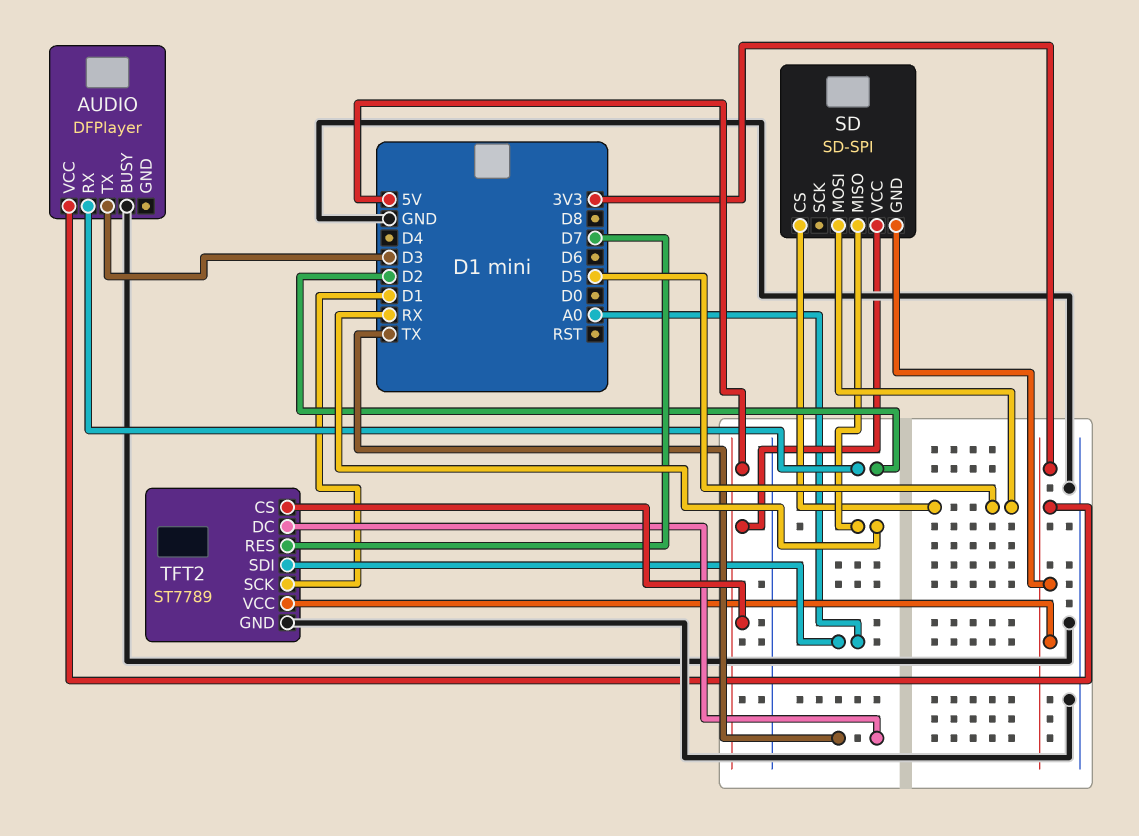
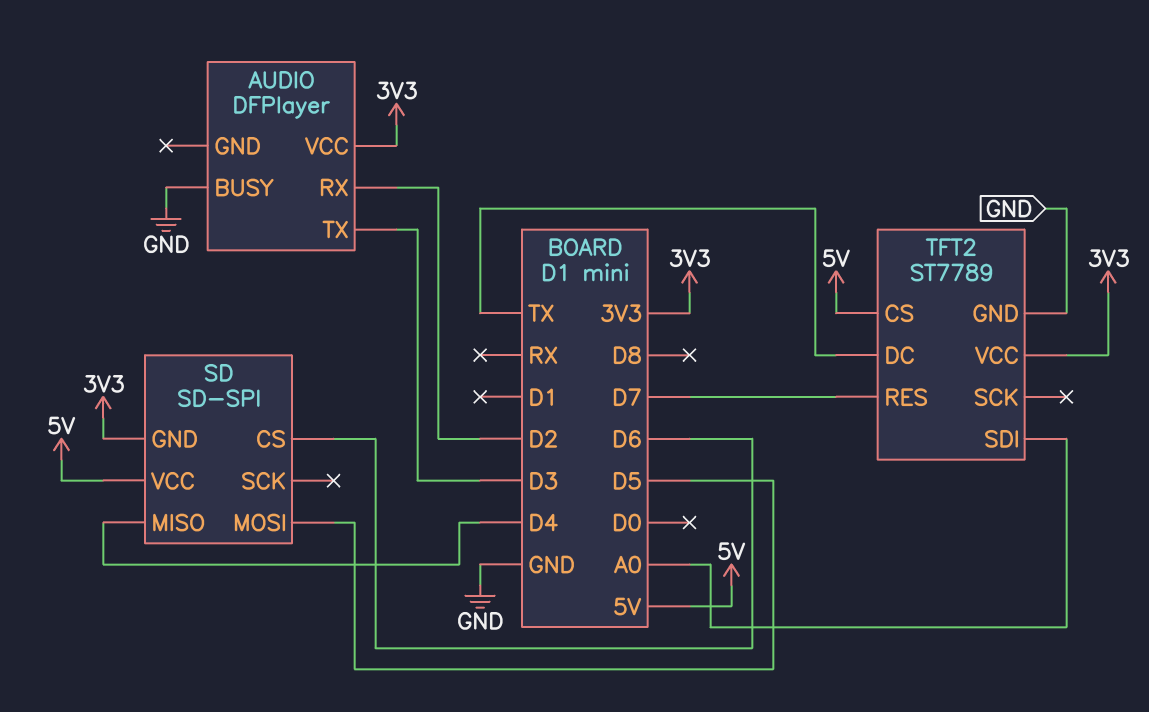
SD pin CS: D5 -> D6
SD pin MISO: RX -> D4
TFT2 pin SCK: D1 -> none

